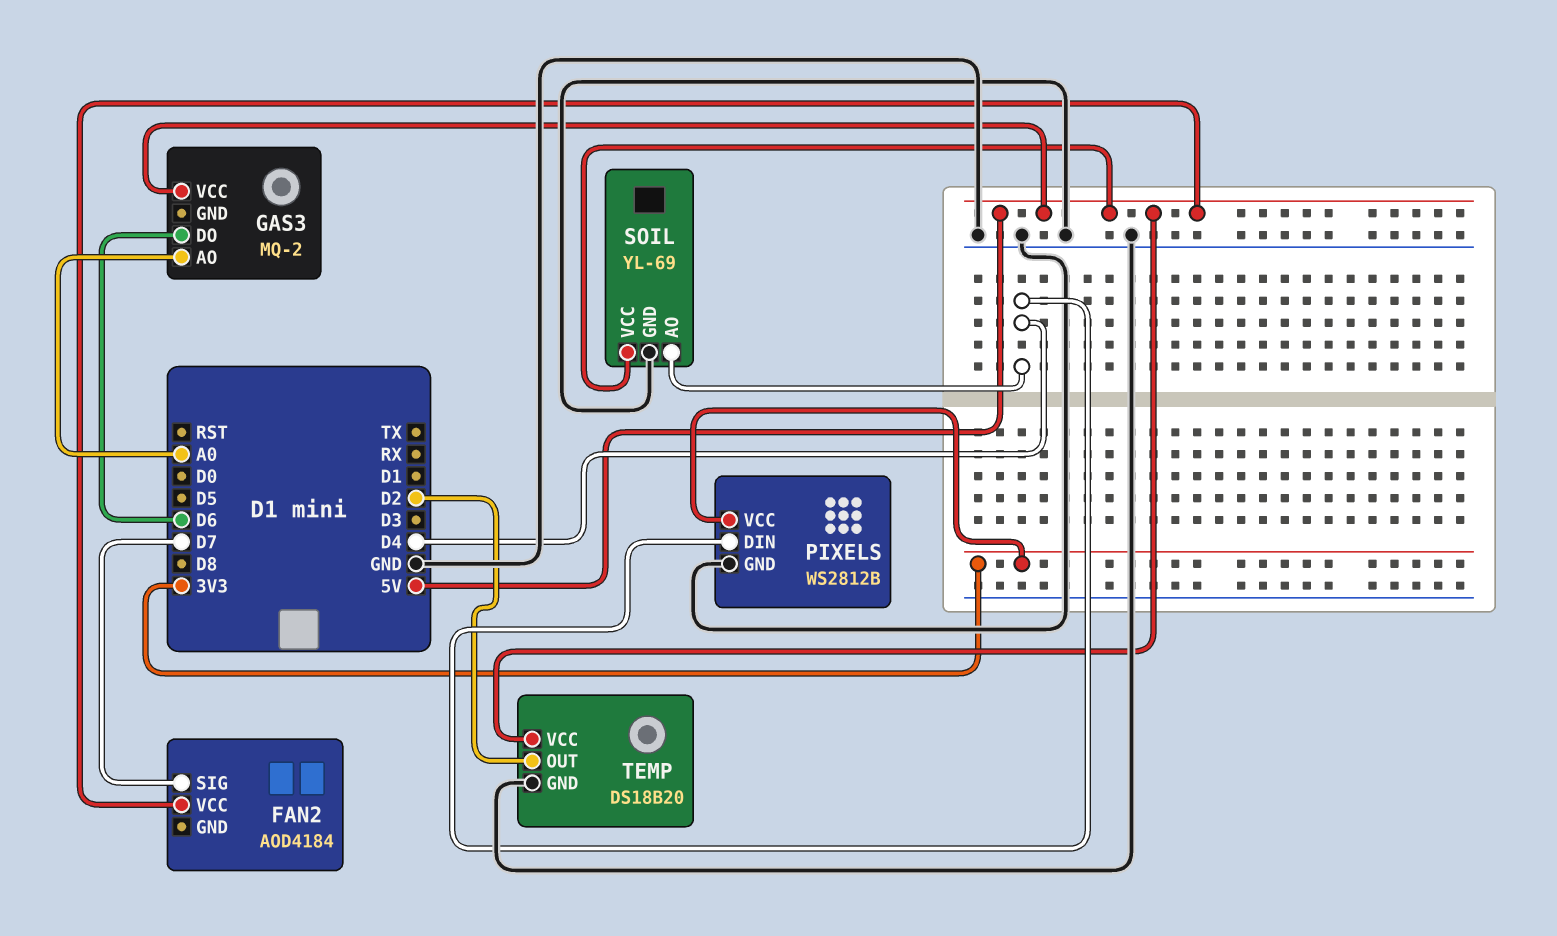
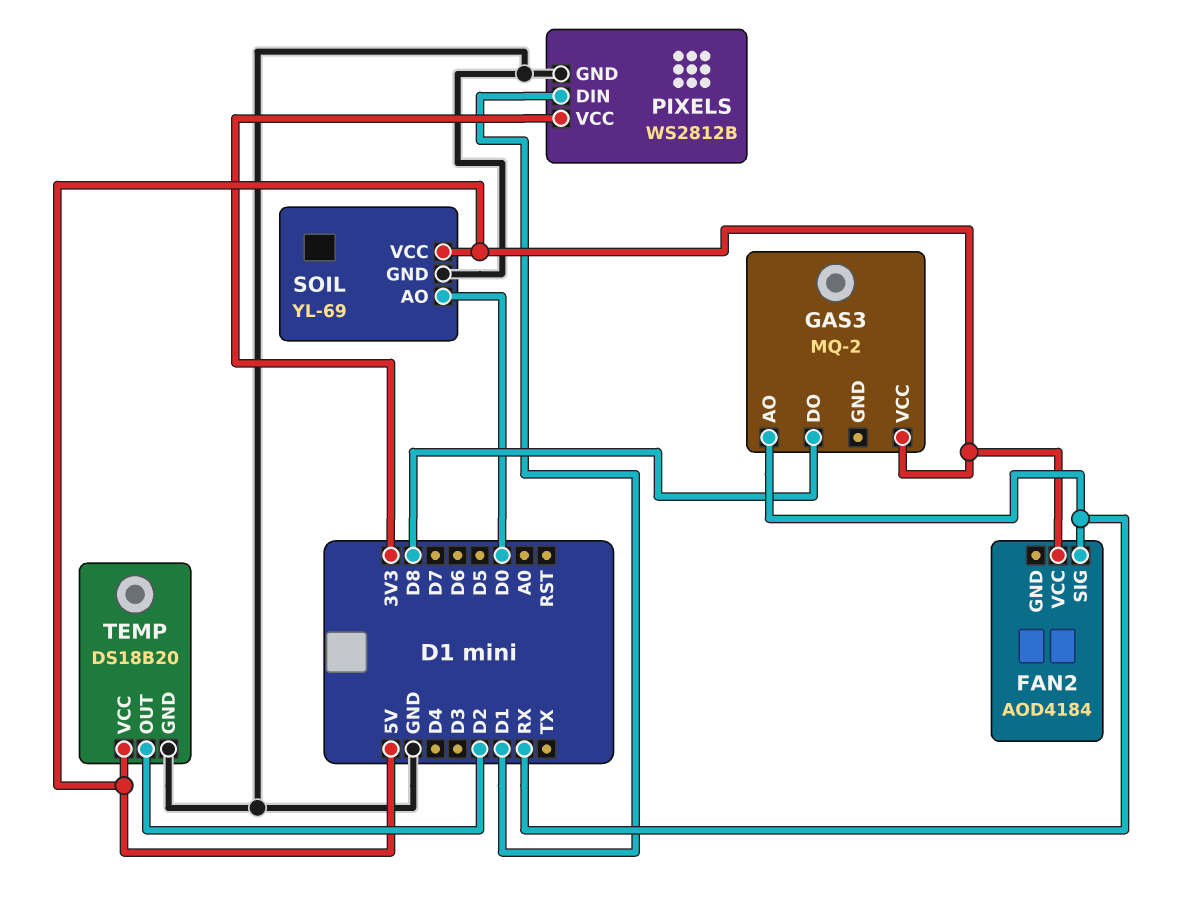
FAN2 pin SIG: D7 -> RX
GAS3 pin AO: A0 -> RX
GAS3 pin DO: D6 -> D8
PIXELS pin DIN: D4 -> D1
SOIL pin AO: D4 -> D0

